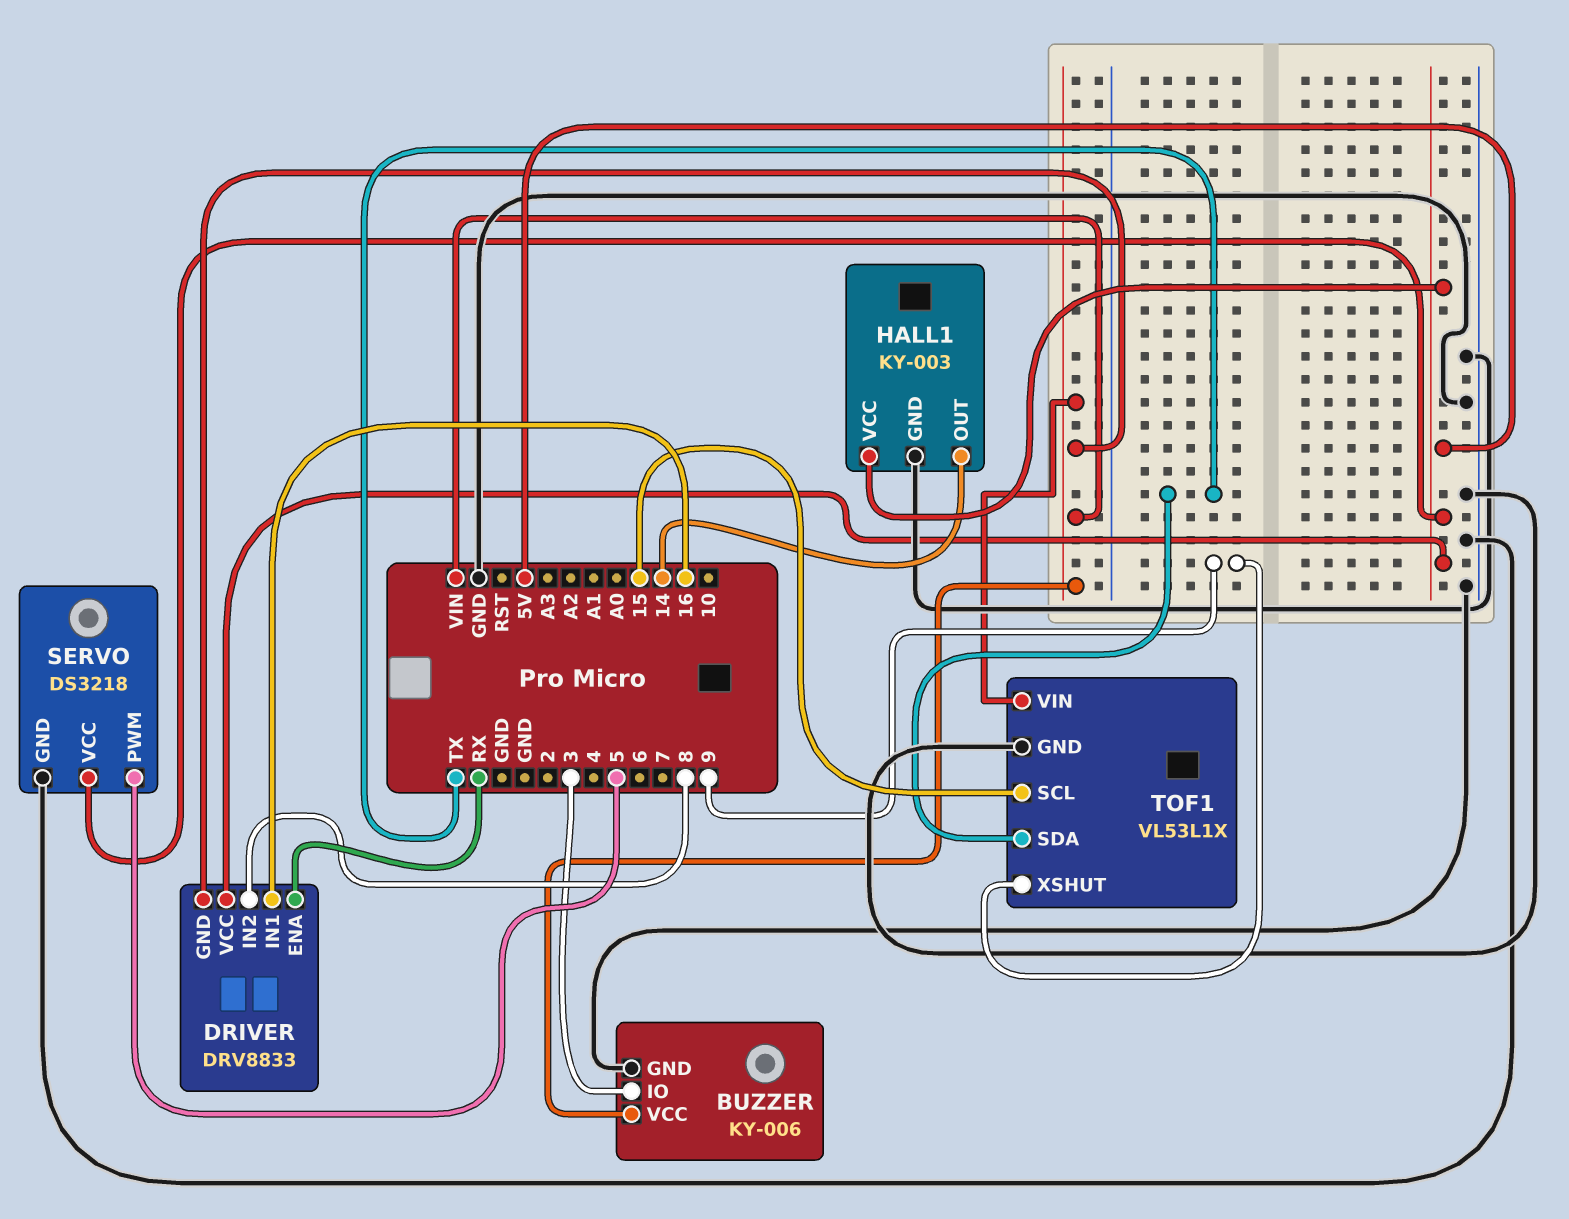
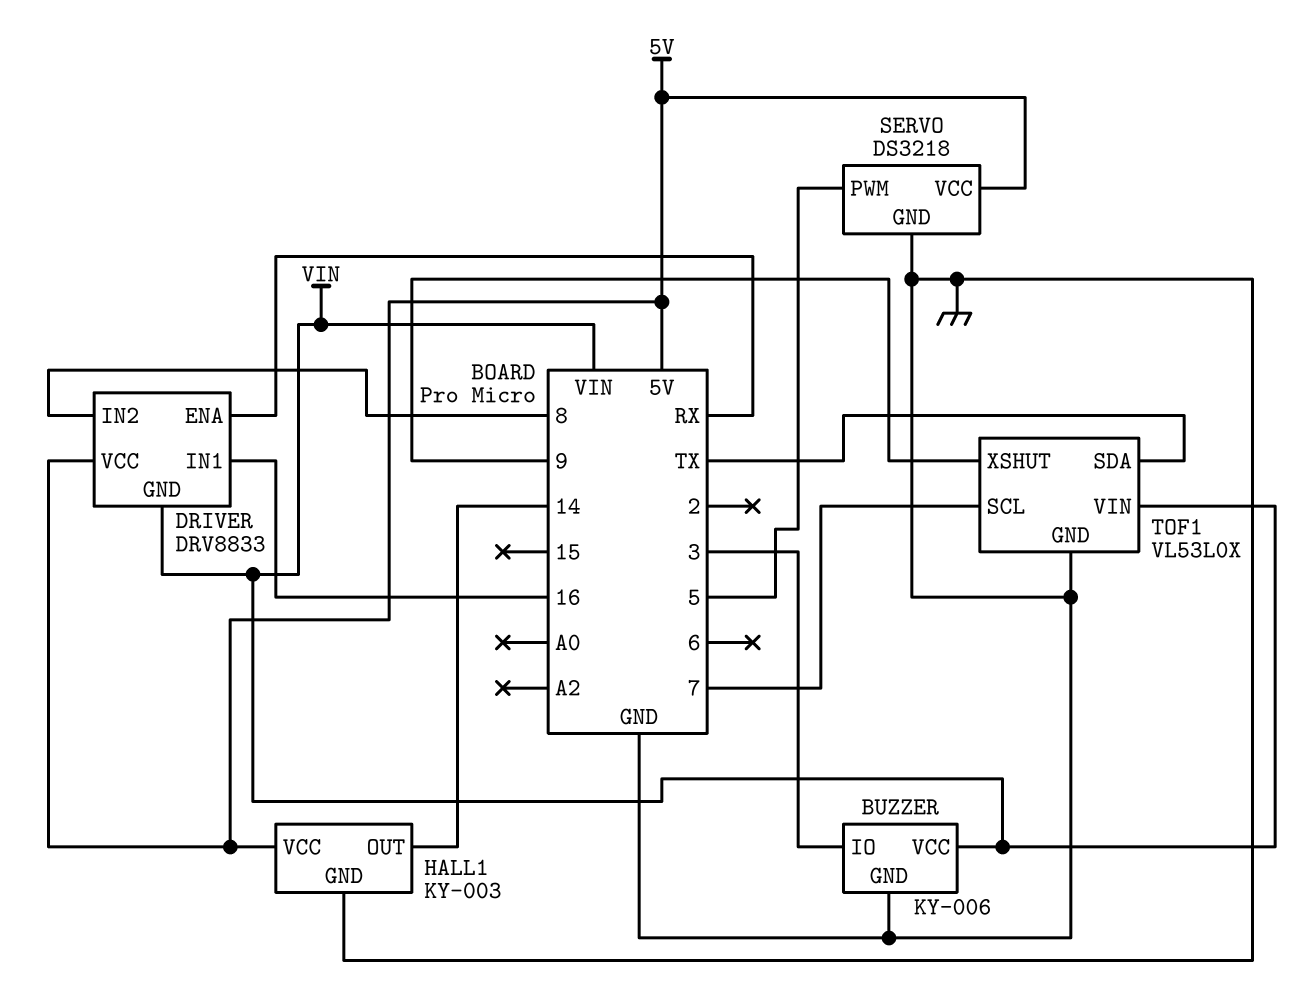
TOF1: VL53L1X -> VL53L0X
TOF1 pin SCL: 15 -> 7

